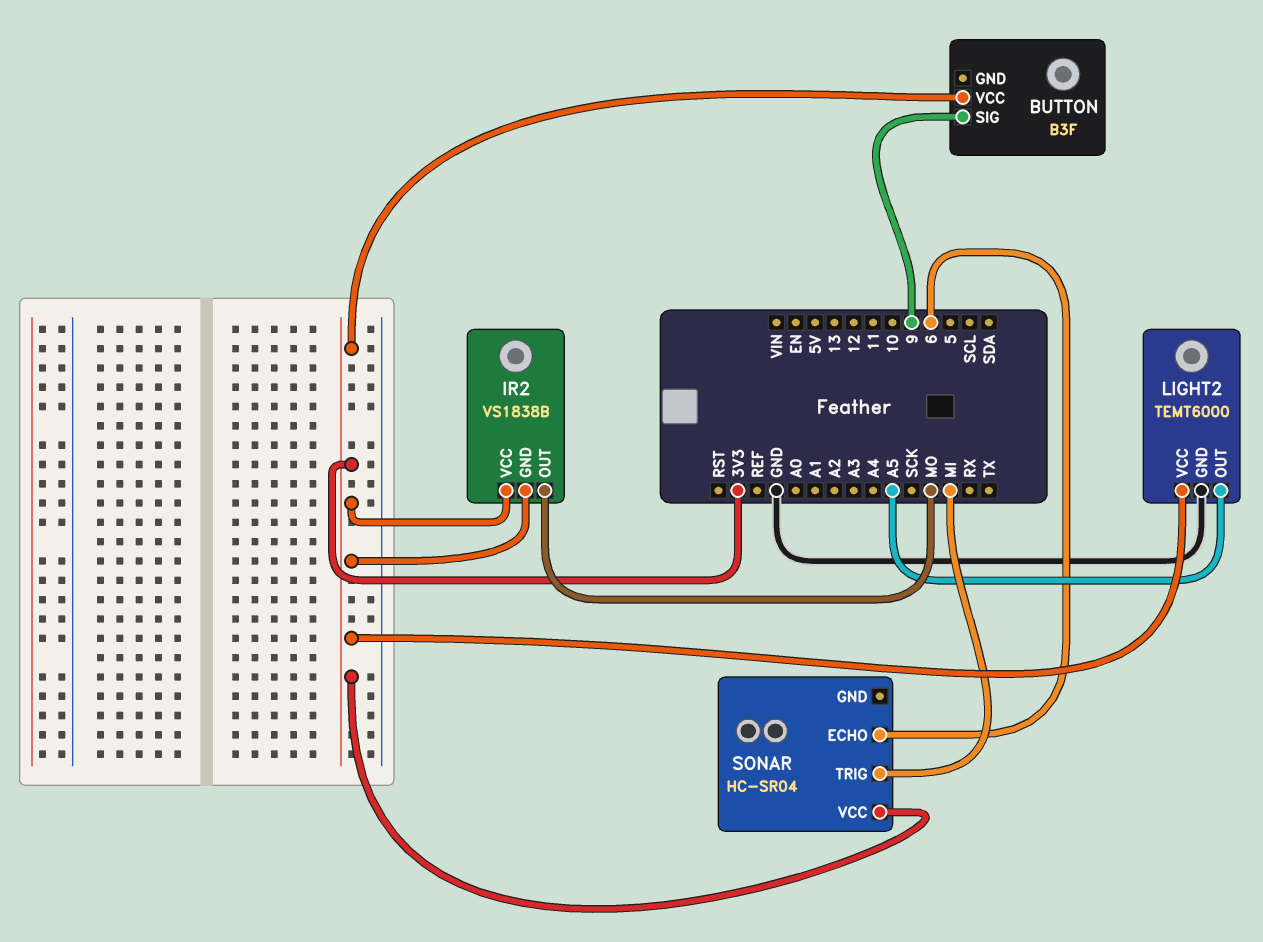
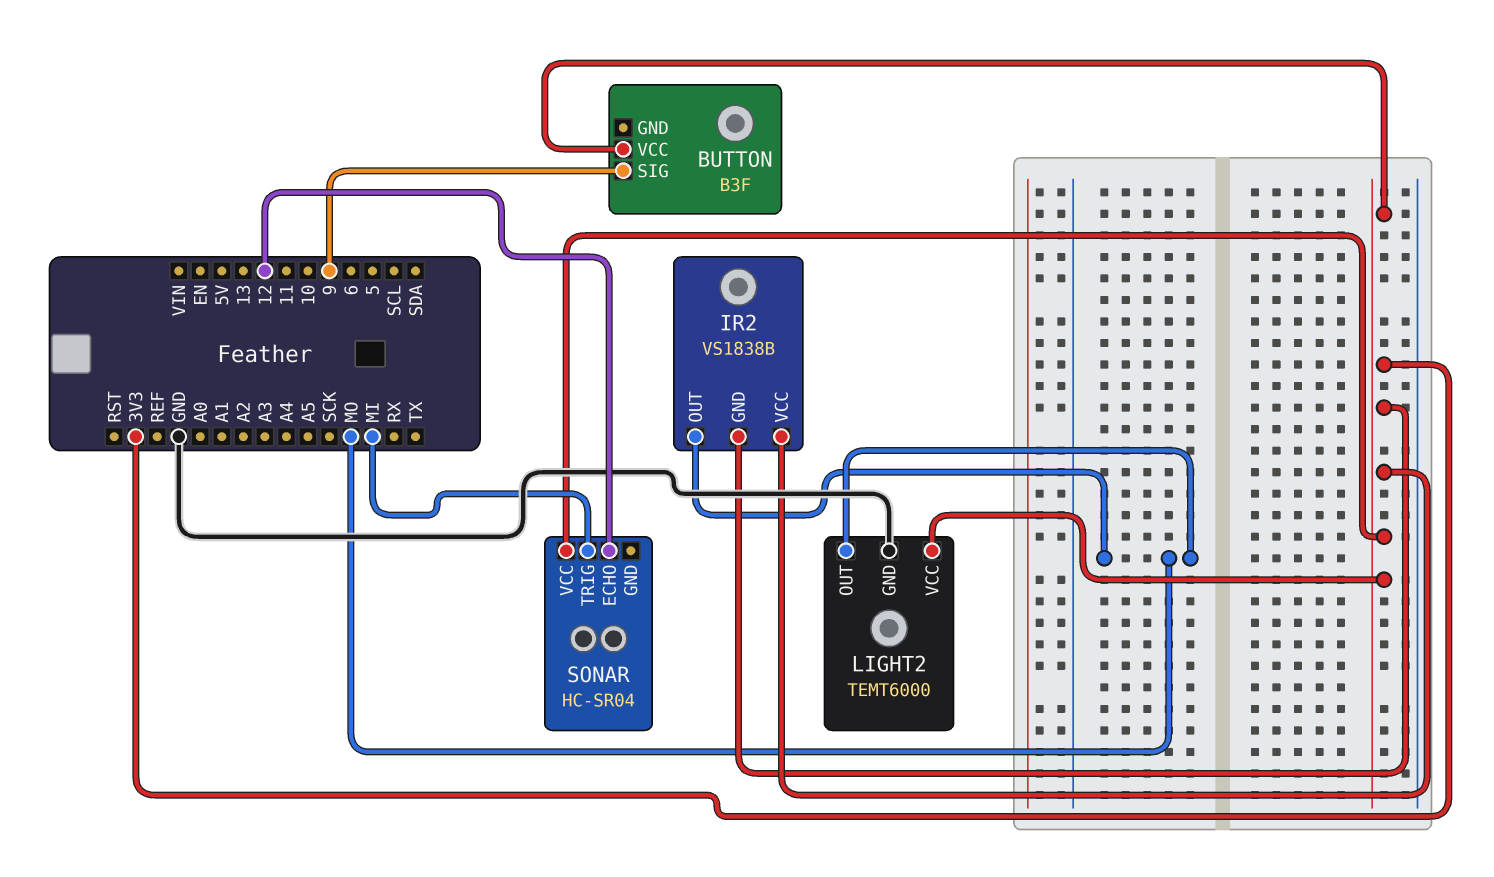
LIGHT2 pin OUT: A5 -> MO
SONAR pin ECHO: 6 -> 12

